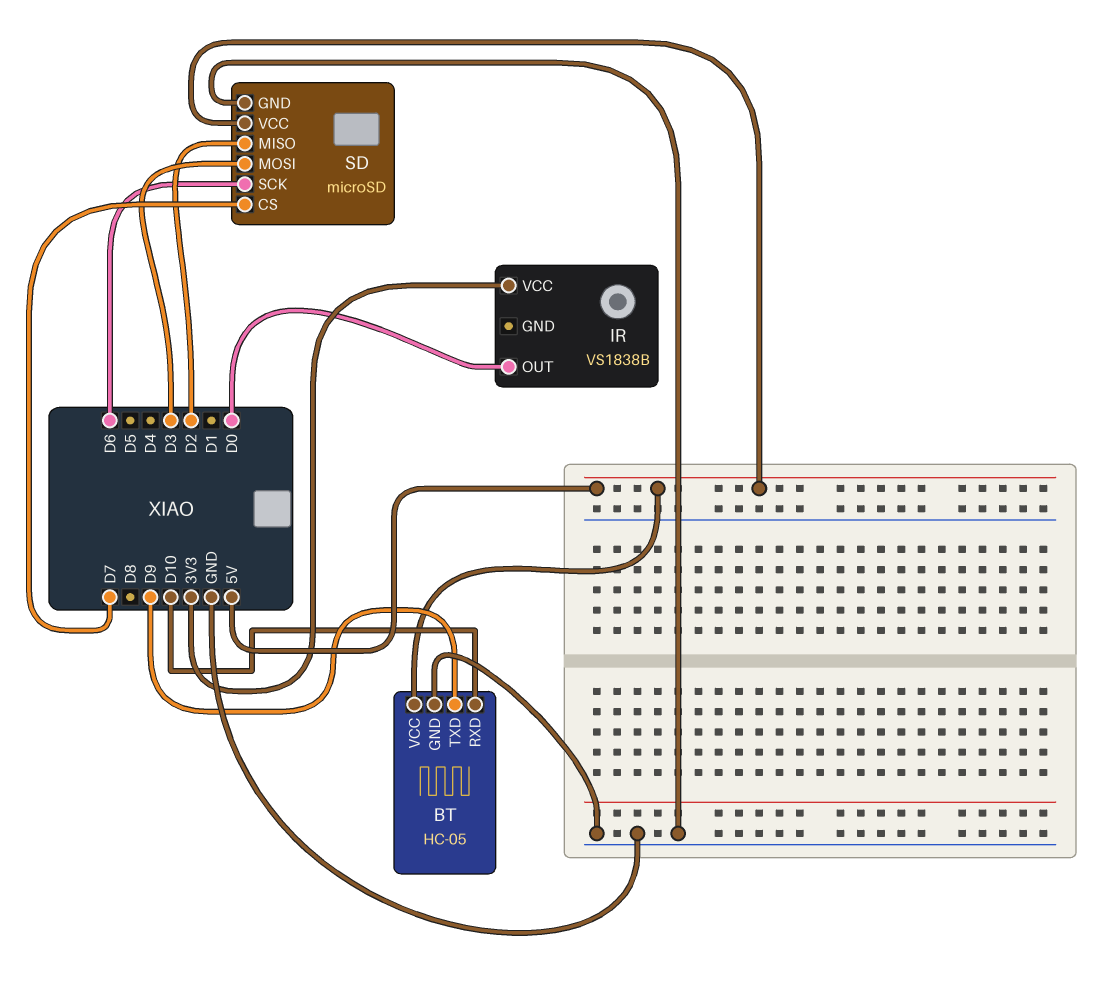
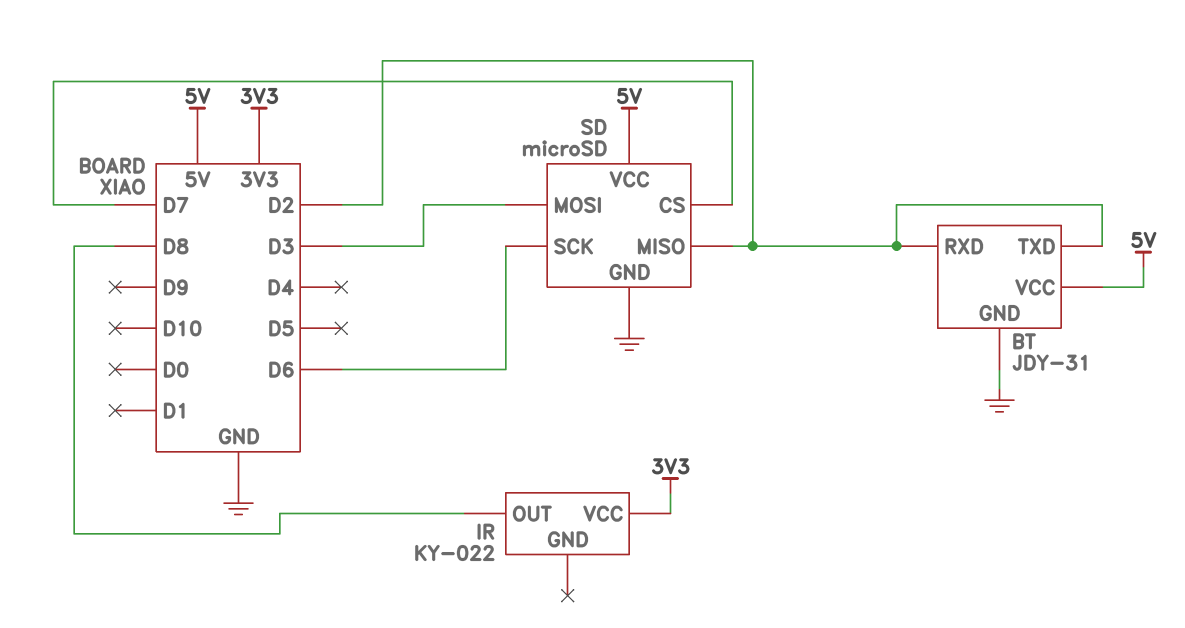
BT: HC-05 -> JDY-31
BT pin RXD: D10 -> D2
BT pin TXD: D9 -> D2
IR: VS1838B -> KY-022
IR pin OUT: D0 -> D8

